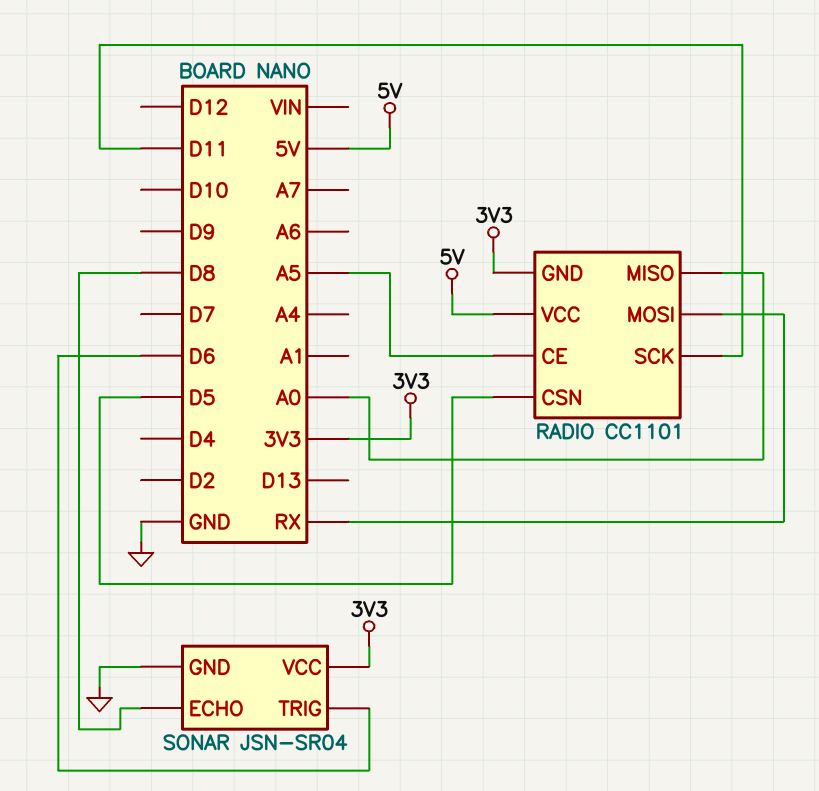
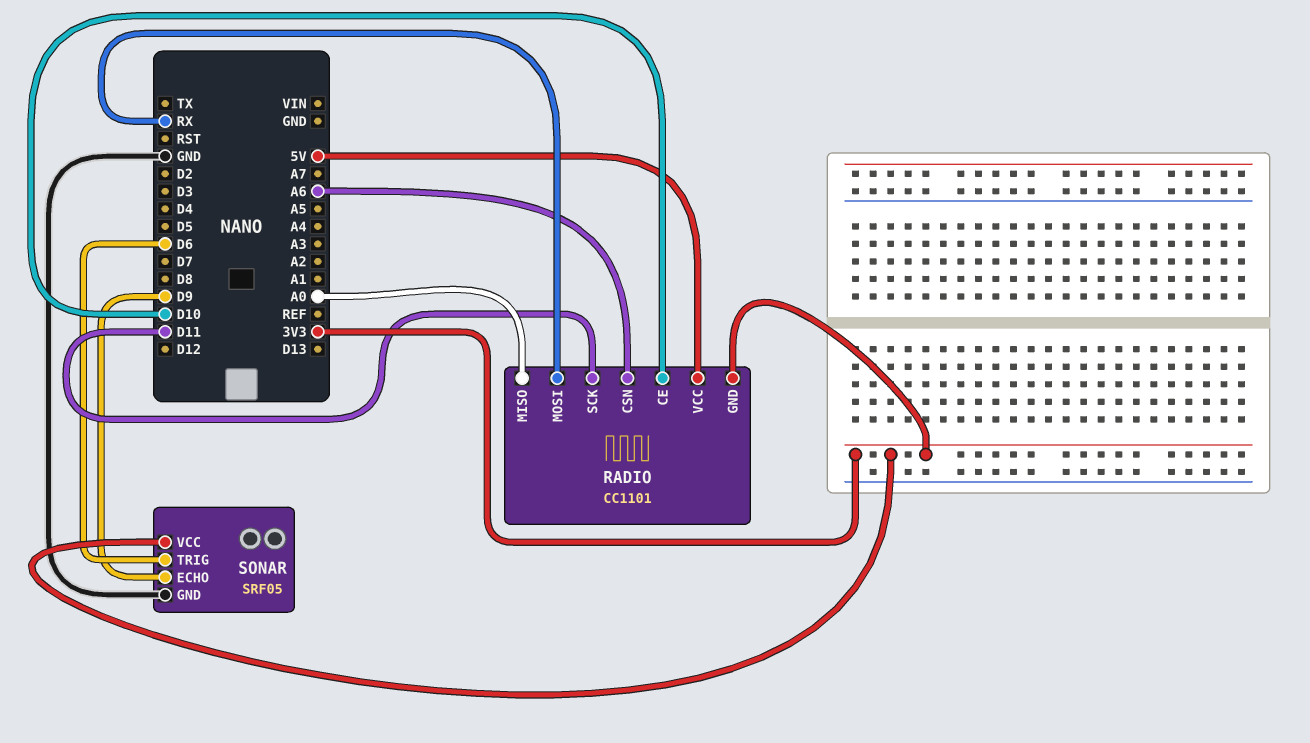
RADIO pin CE: A5 -> D10
RADIO pin CSN: D5 -> A6
SONAR: JSN-SR04 -> SRF05
SONAR pin ECHO: D8 -> D9

